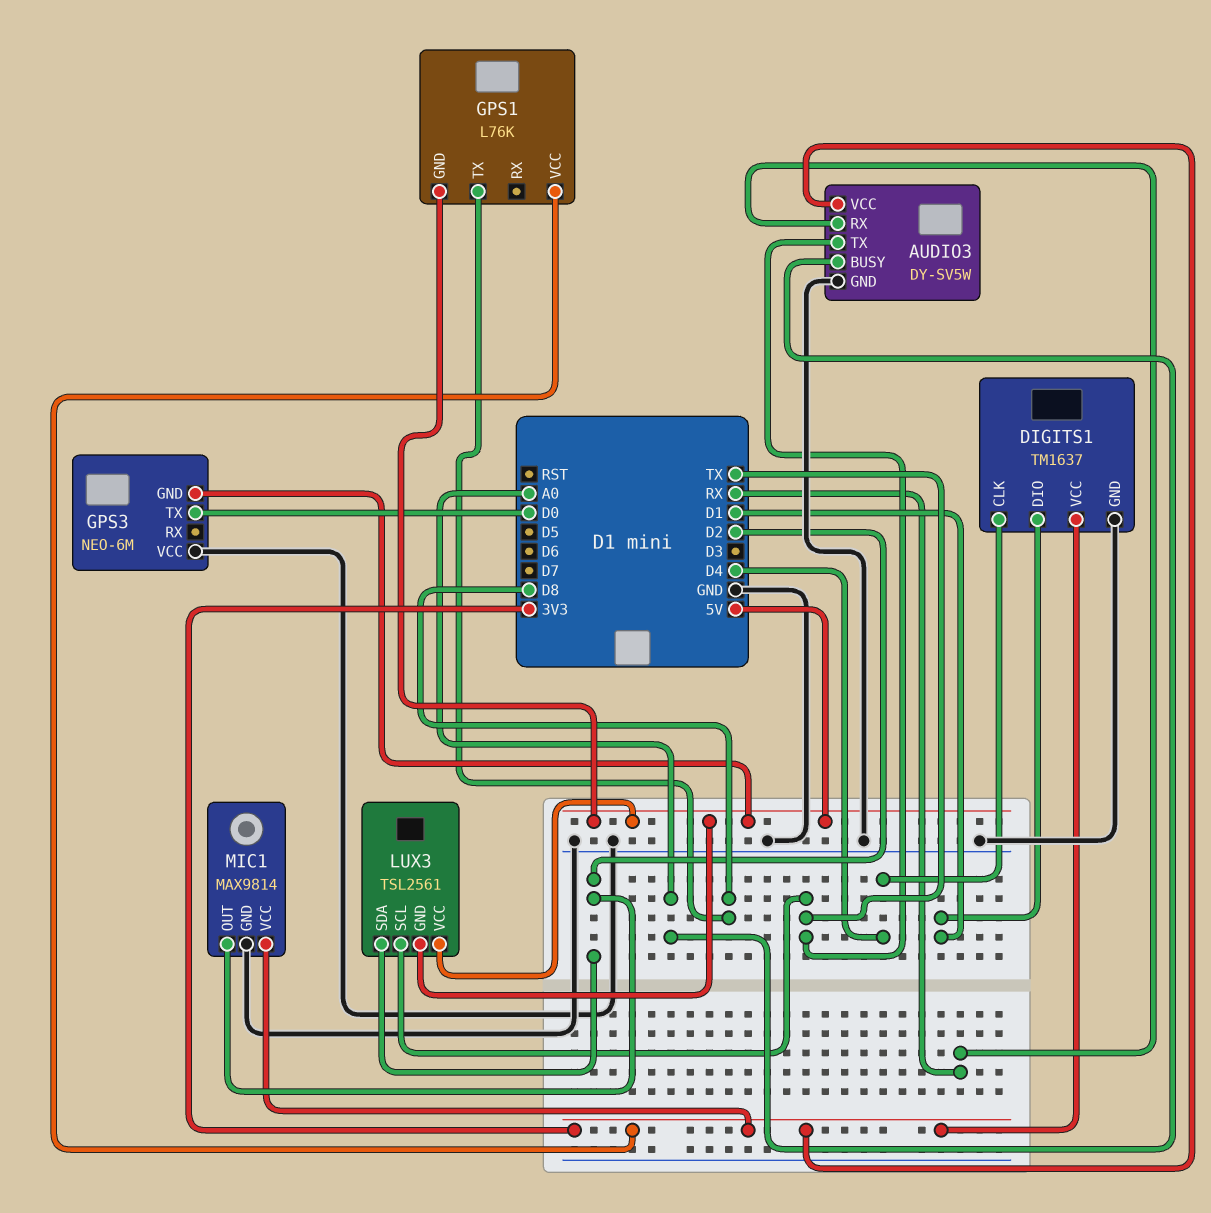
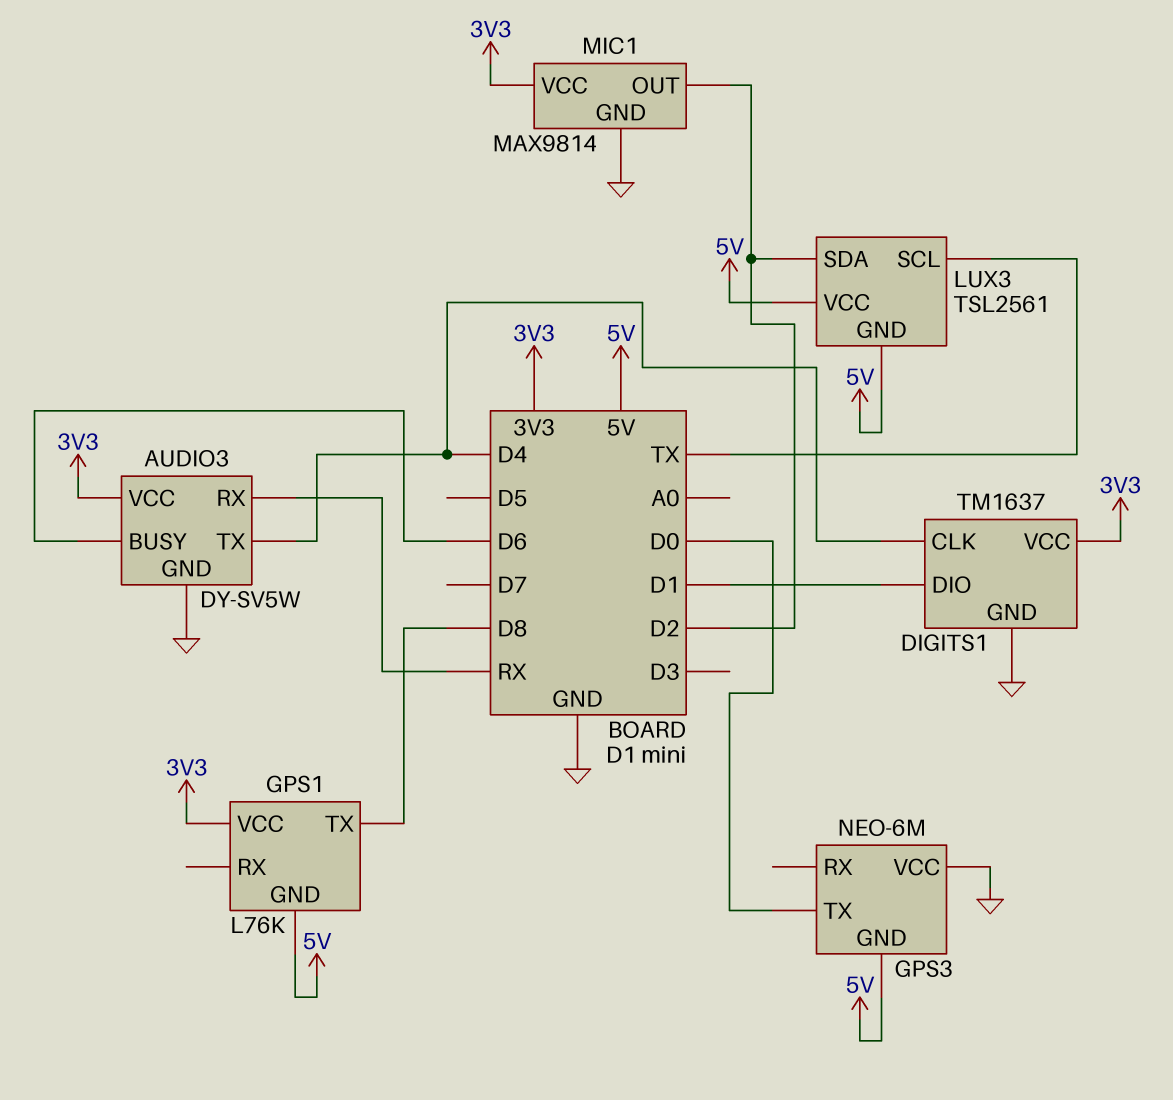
AUDIO3 pin BUSY: A0 -> D6
AUDIO3 pin TX: TX -> D4

